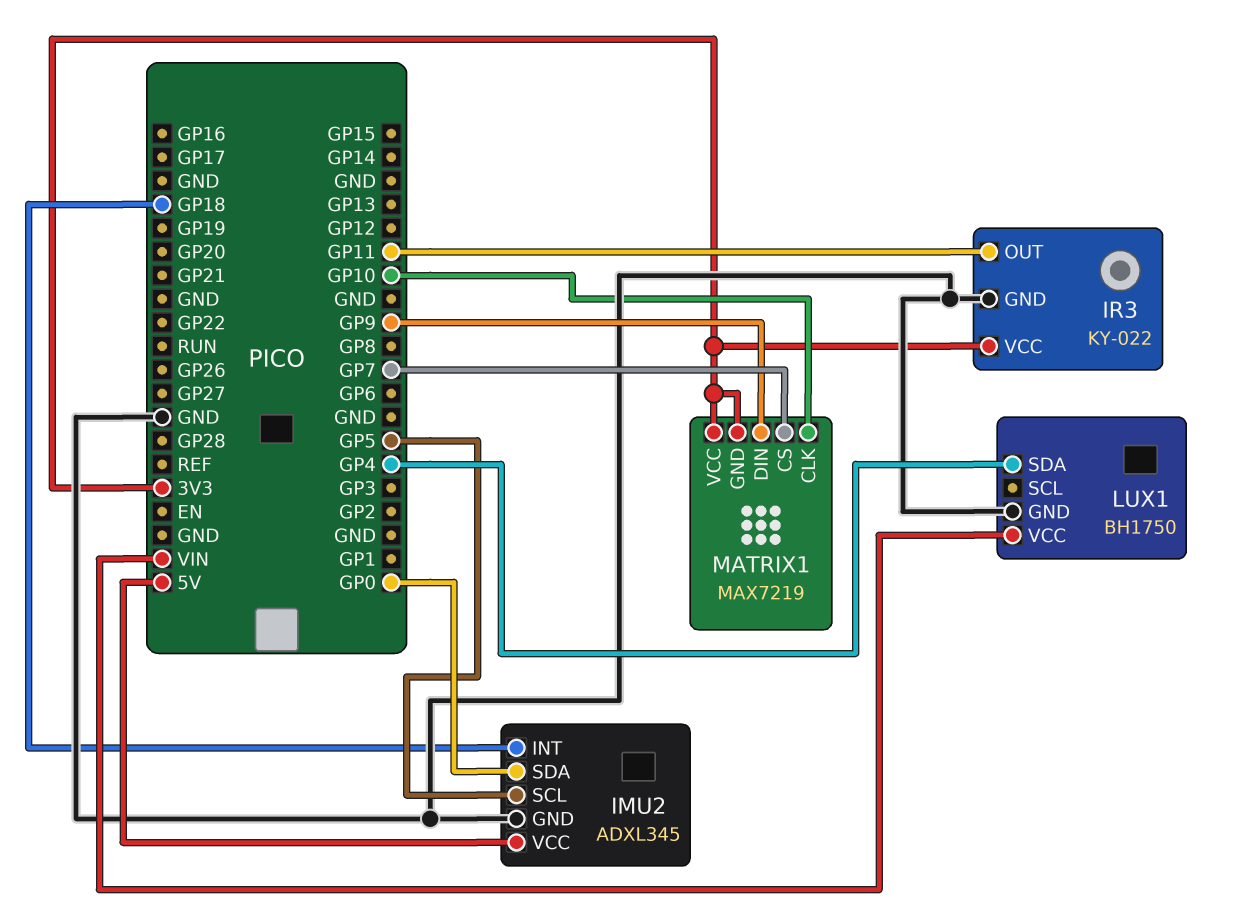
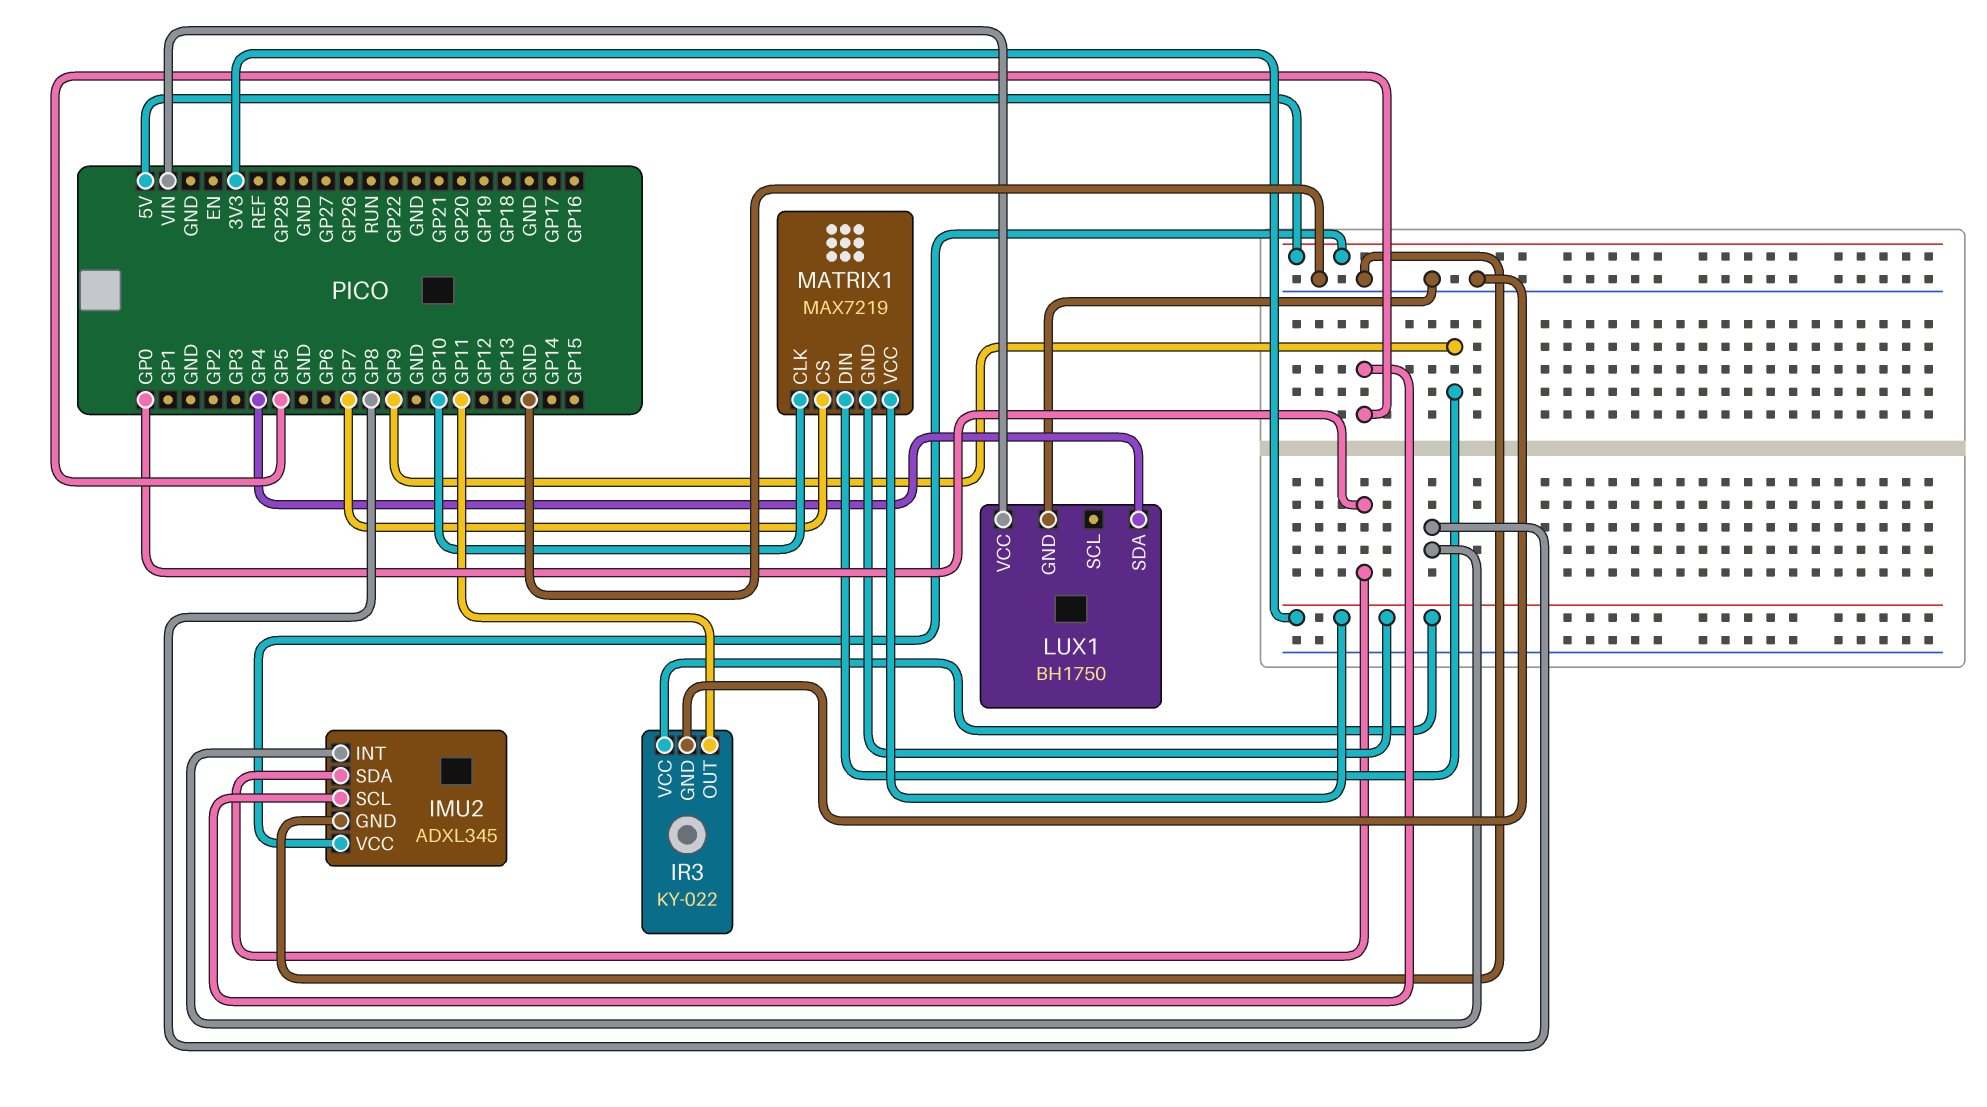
IMU2 pin INT: GP18 -> GP8

